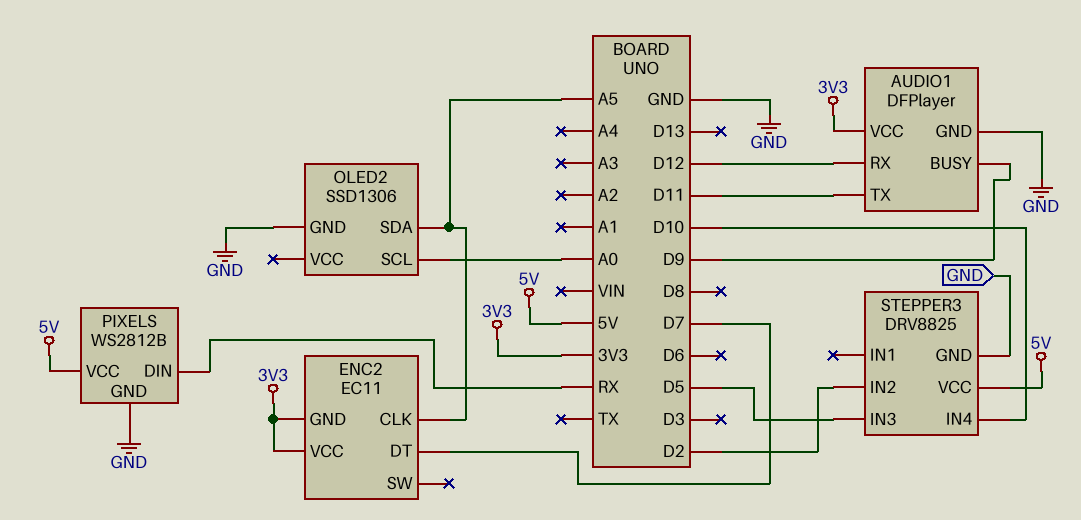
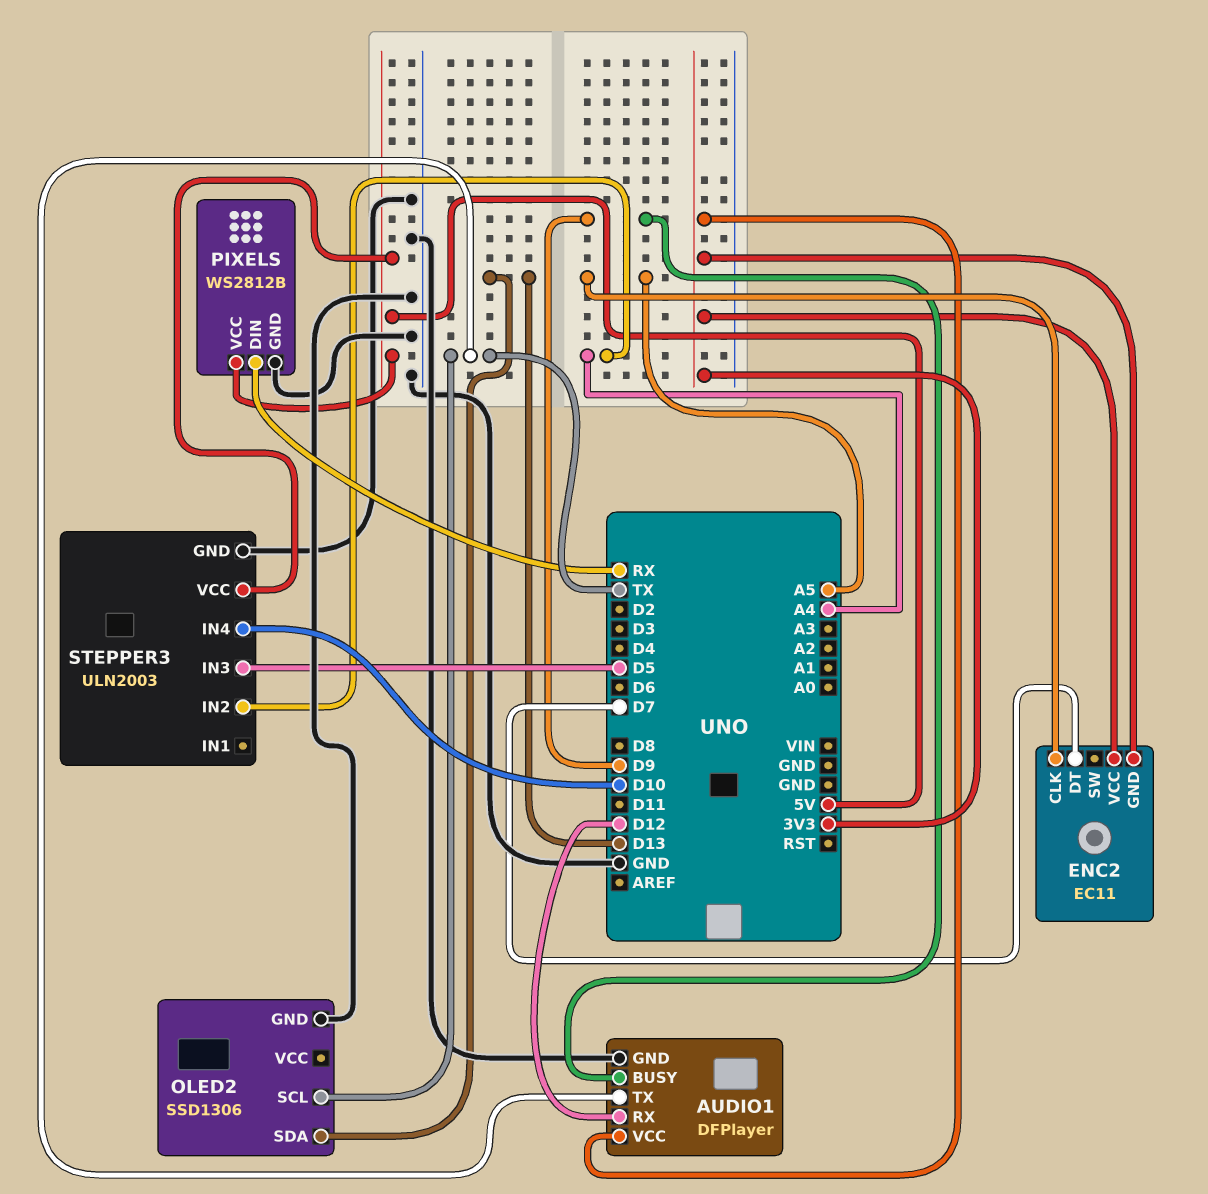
AUDIO1 pin TX: D11 -> TX
OLED2 pin SCL: A0 -> TX
OLED2 pin SDA: A5 -> D13
STEPPER3: DRV8825 -> ULN2003
STEPPER3 pin IN2: D2 -> A4

